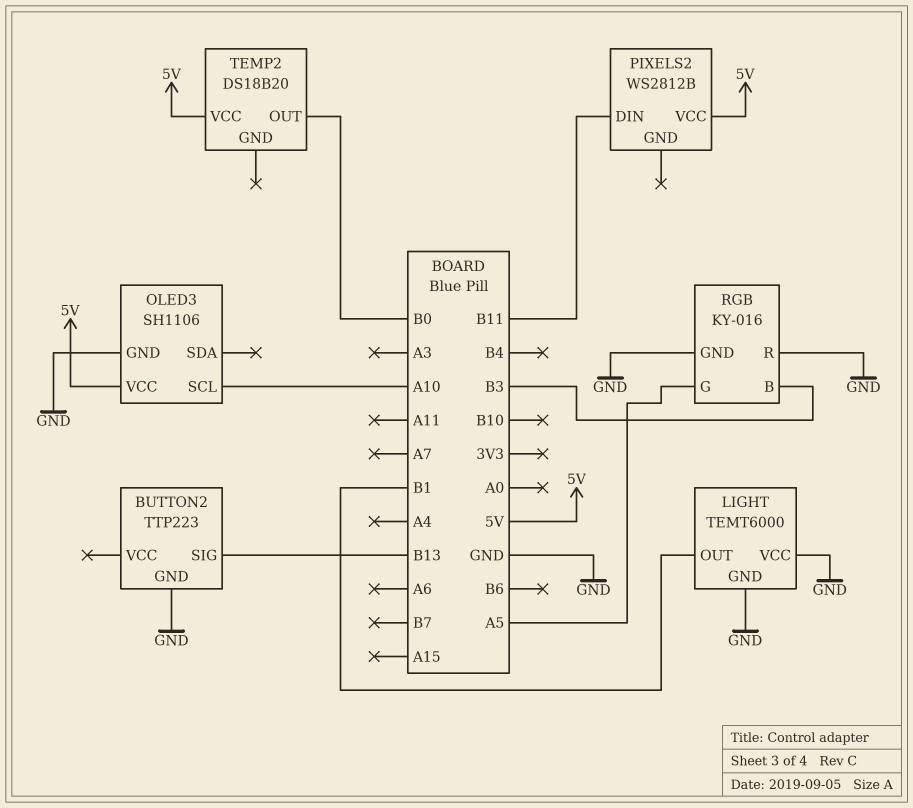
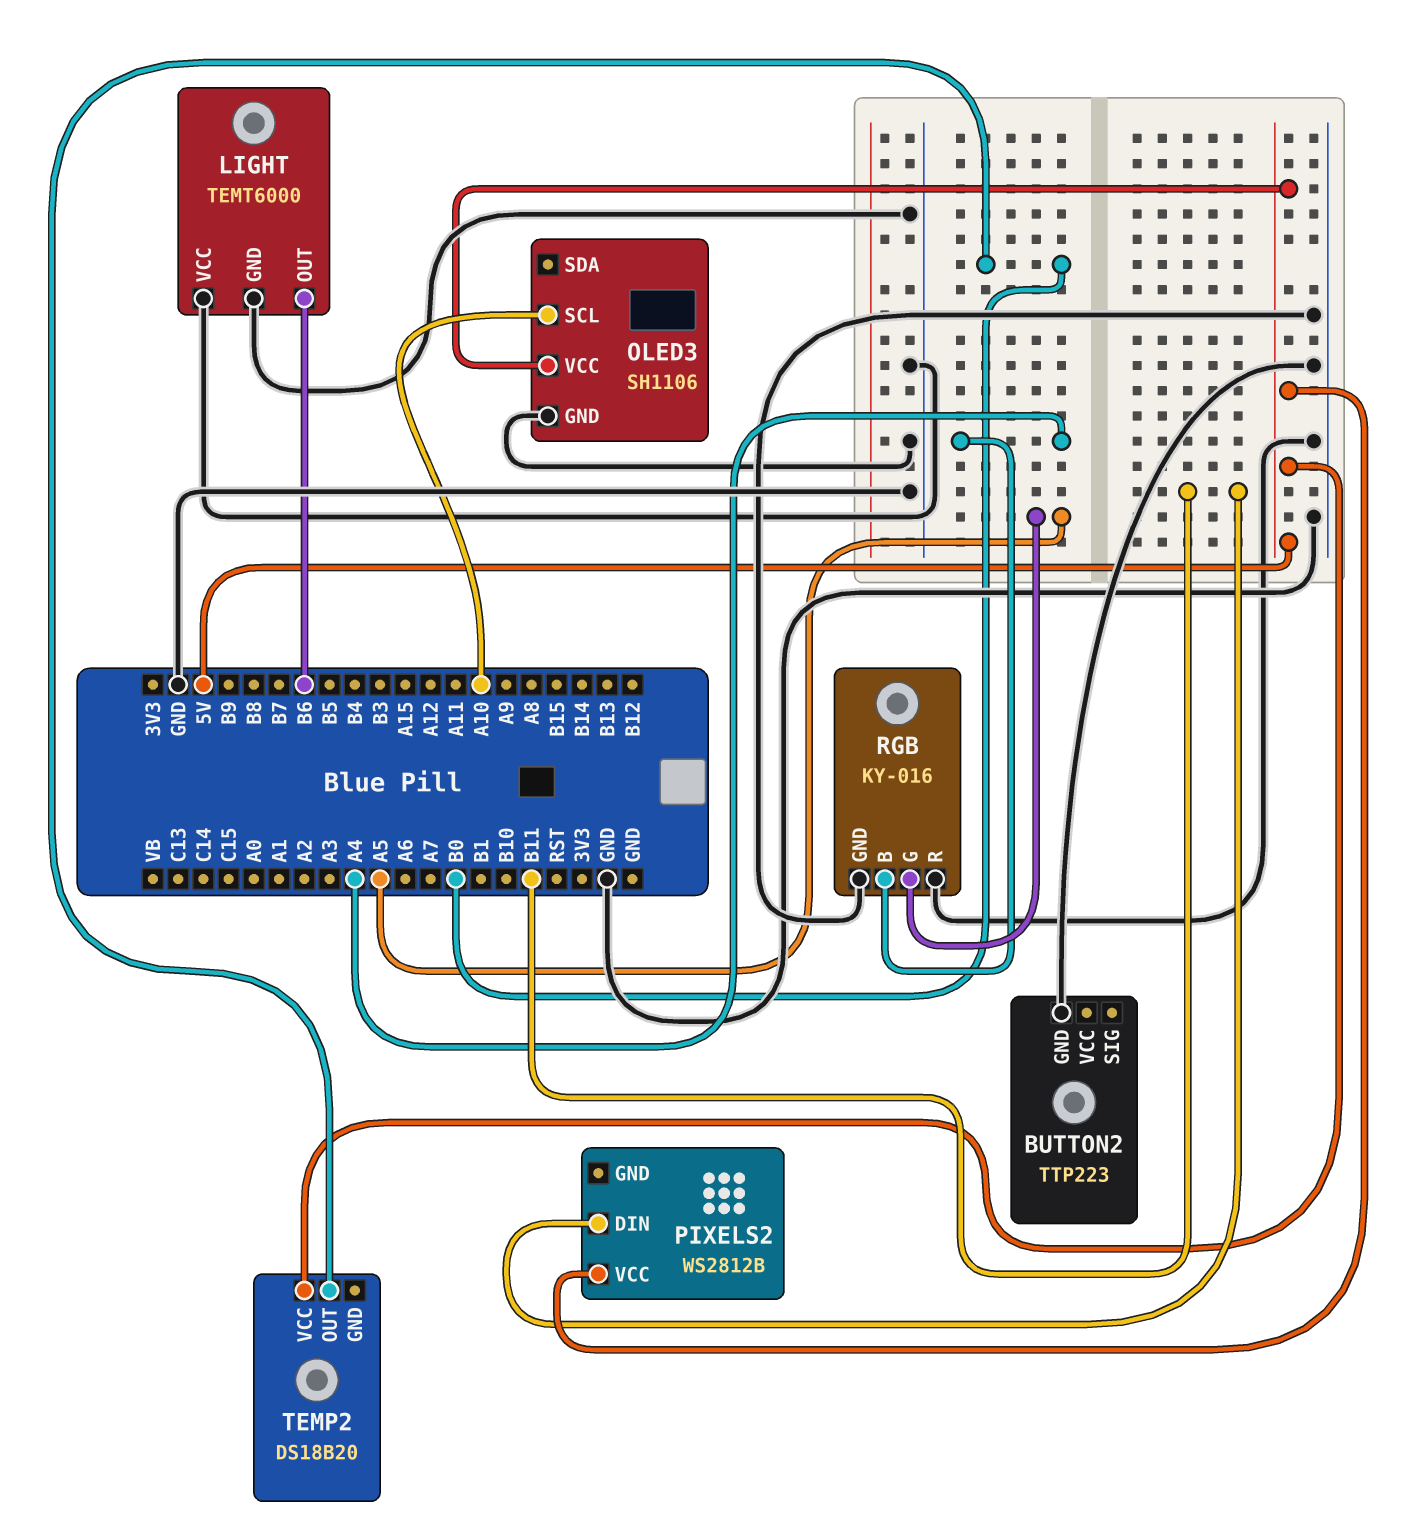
BUTTON2 pin SIG: B13 -> none
LIGHT pin OUT: B1 -> B6
RGB pin B: B3 -> A4

